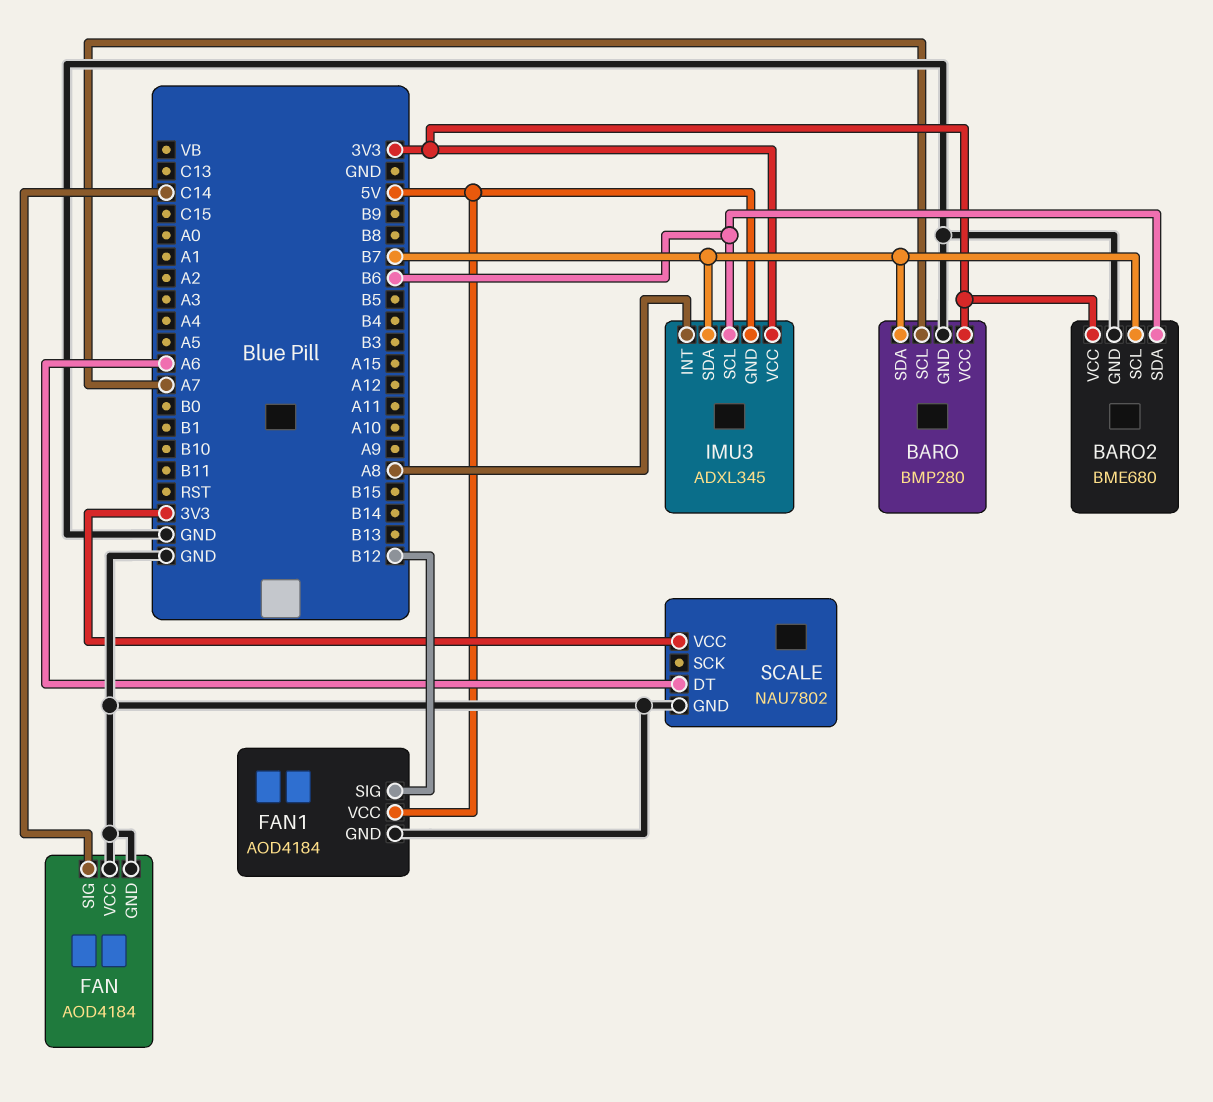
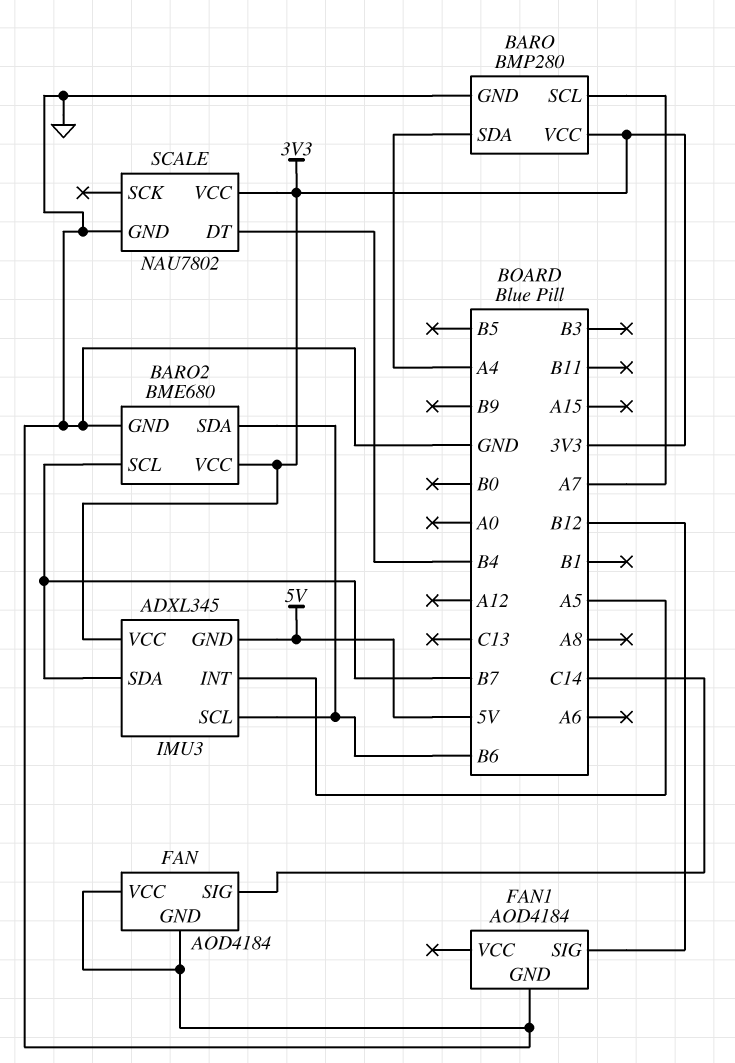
BARO pin SDA: B7 -> A4
FAN1 pin VCC: 5V -> none
IMU3 pin INT: A8 -> A5
SCALE pin DT: A6 -> B4

